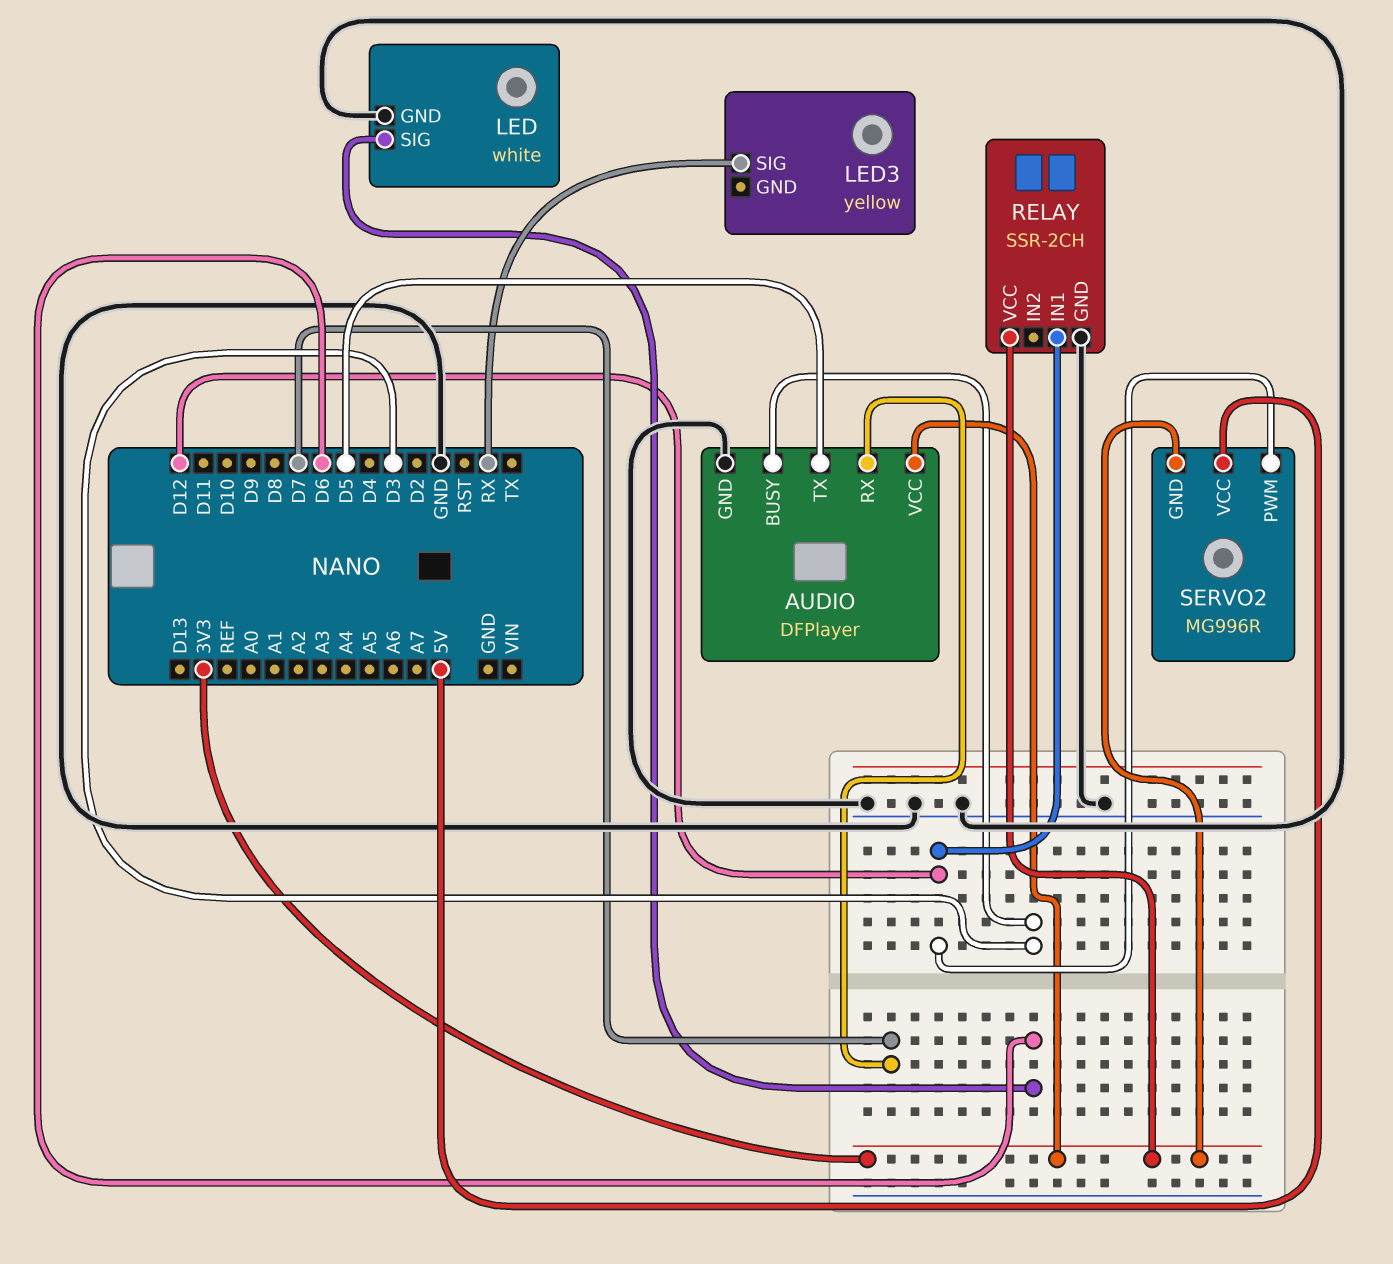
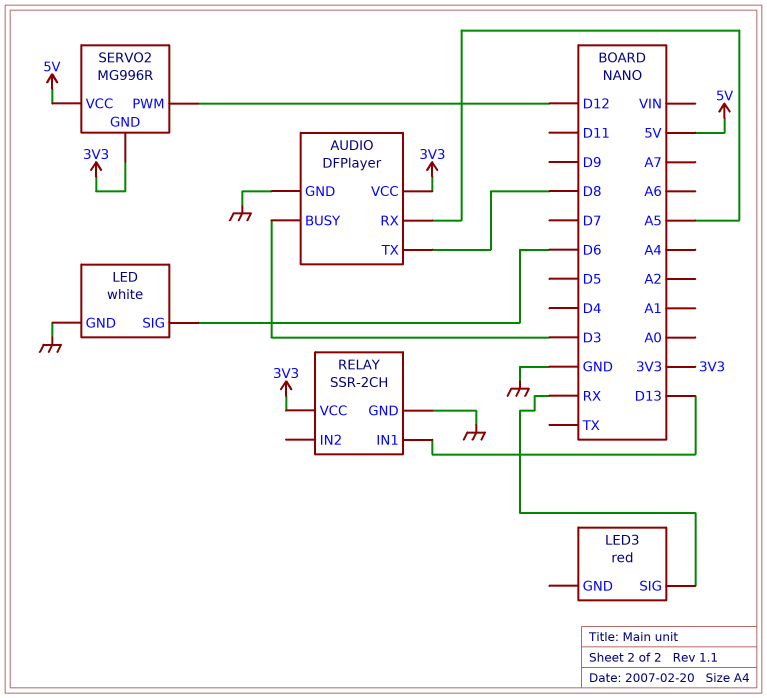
AUDIO pin RX: D7 -> A5
AUDIO pin TX: D5 -> D8
LED3: yellow -> red
RELAY pin IN1: D12 -> D13

